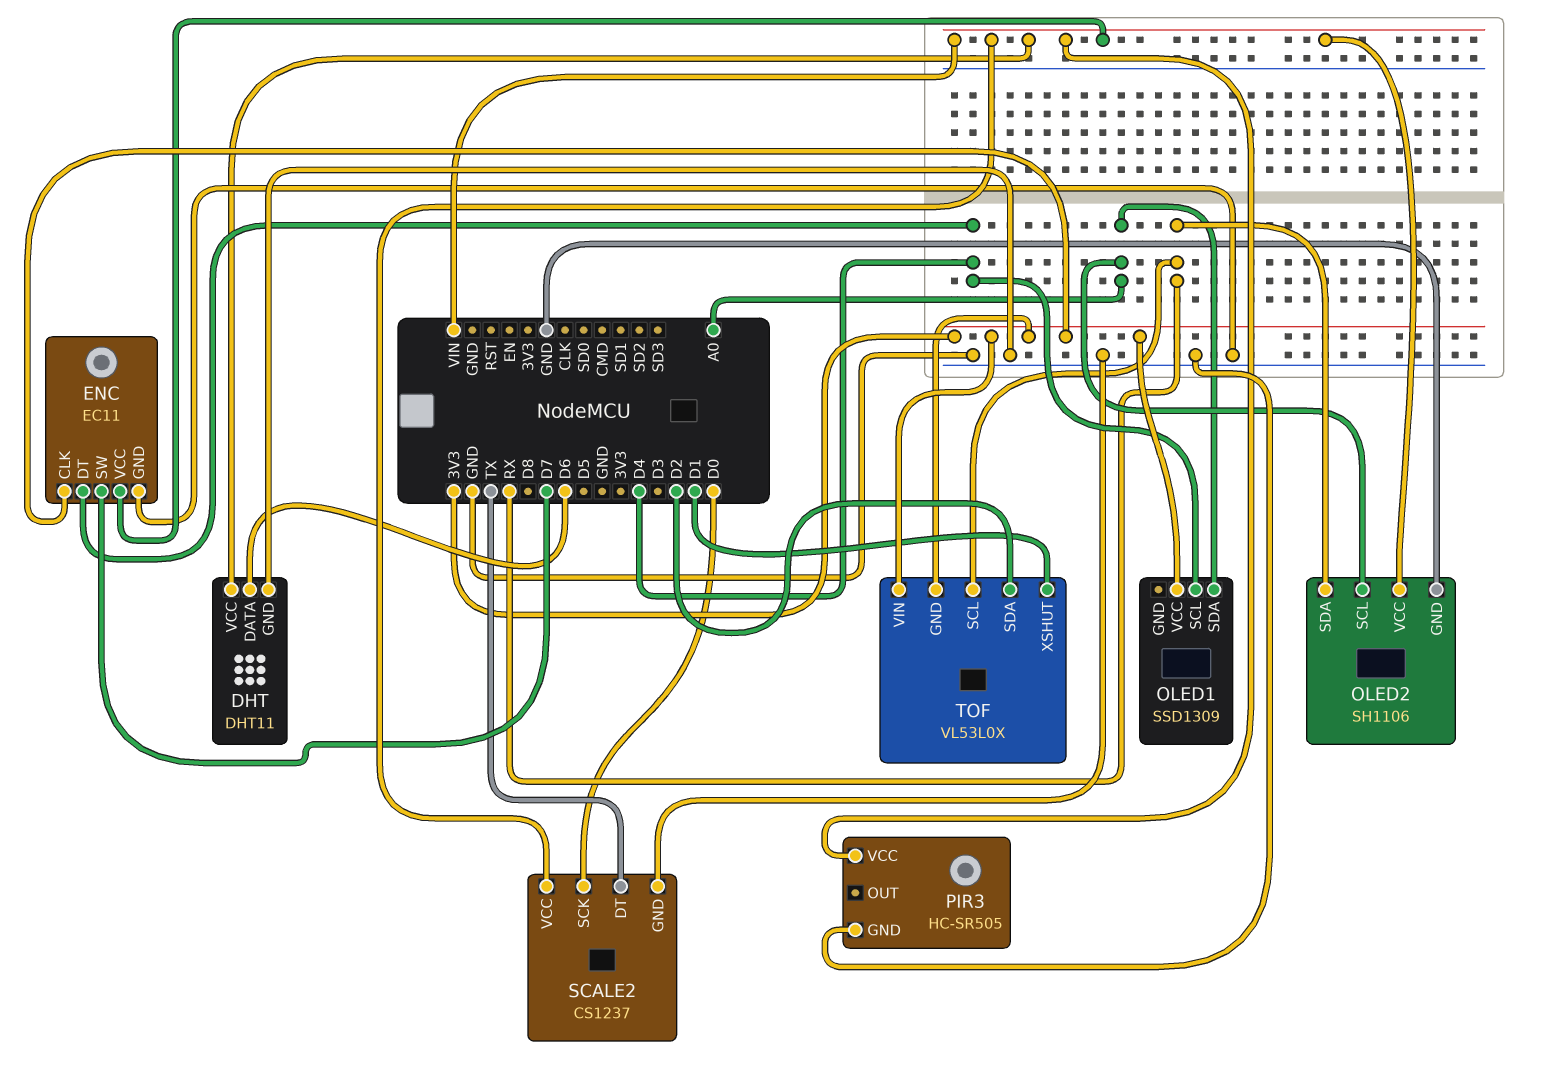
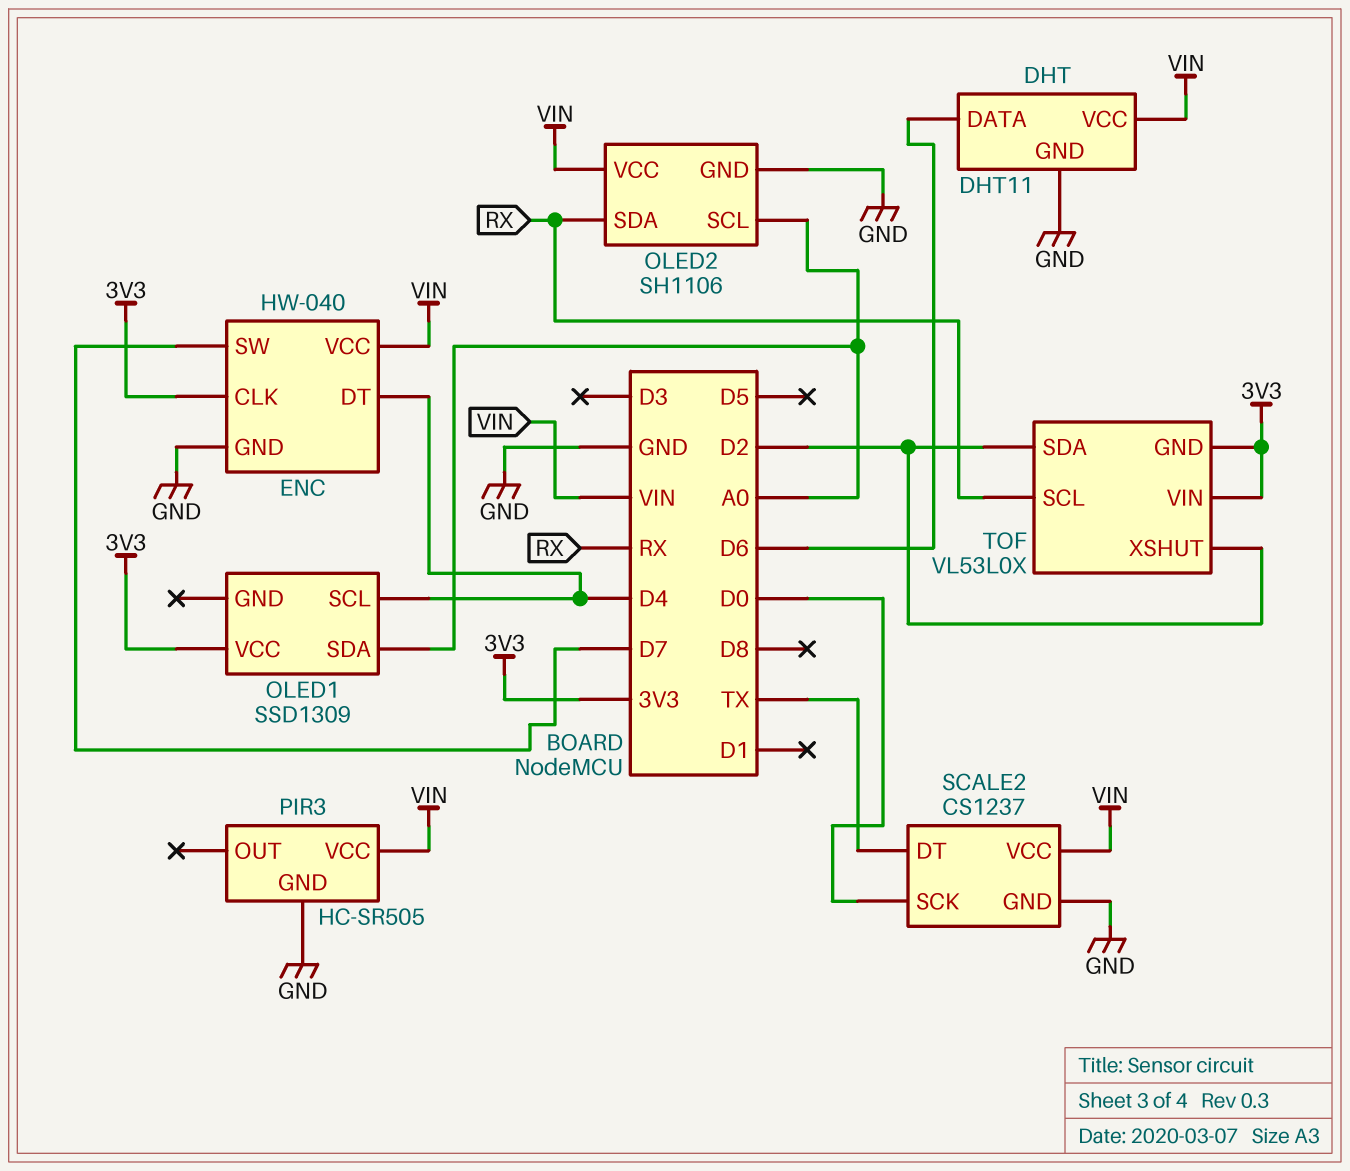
ENC: EC11 -> HW-040
TOF pin XSHUT: D1 -> D2

